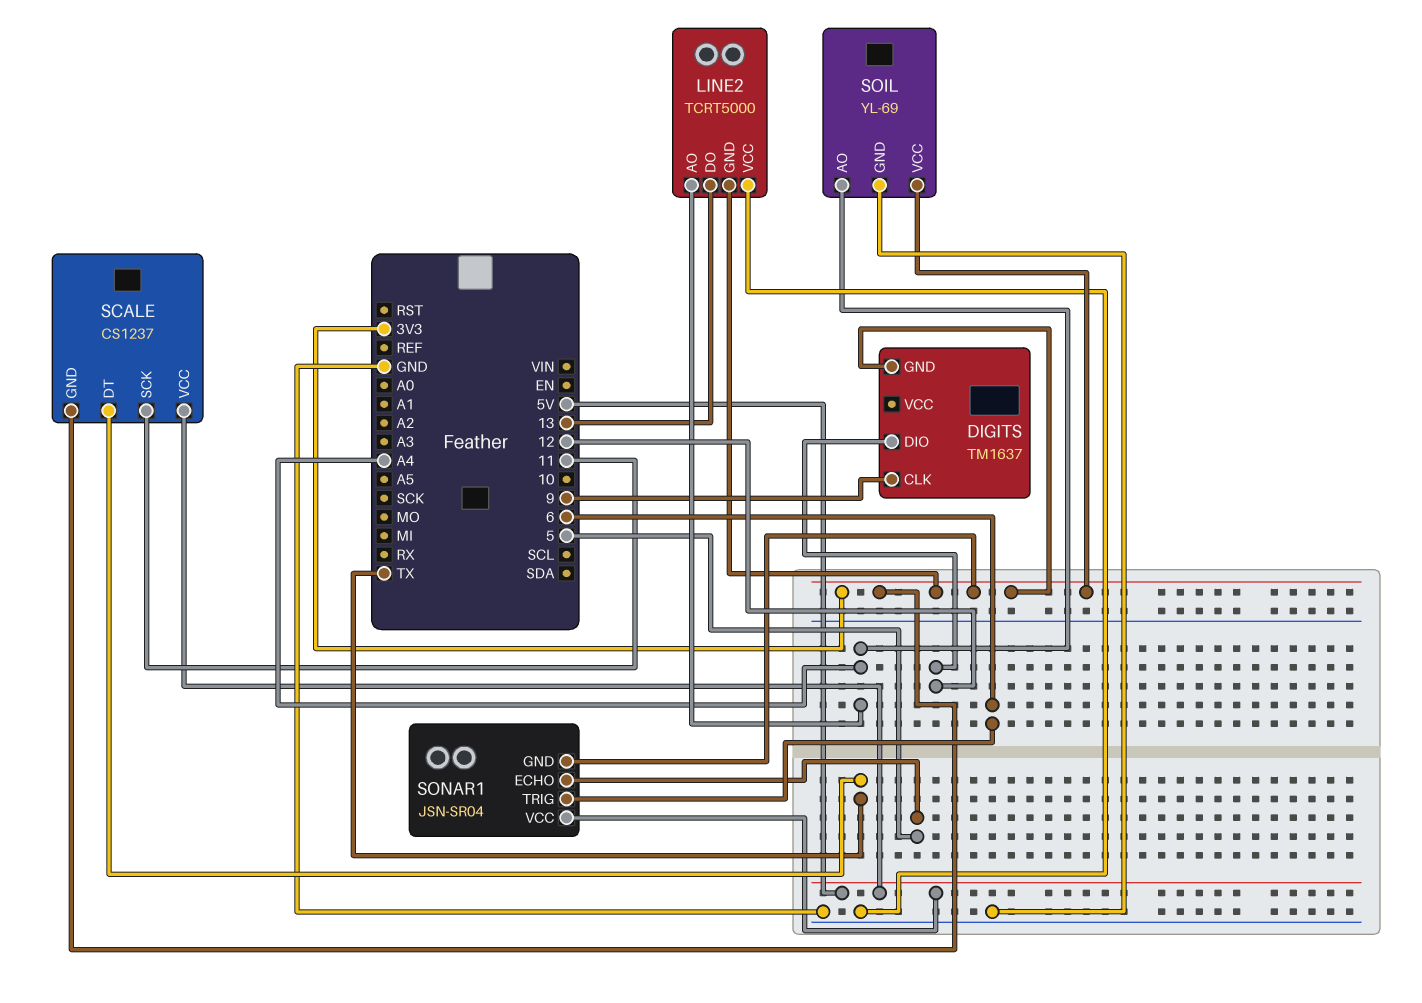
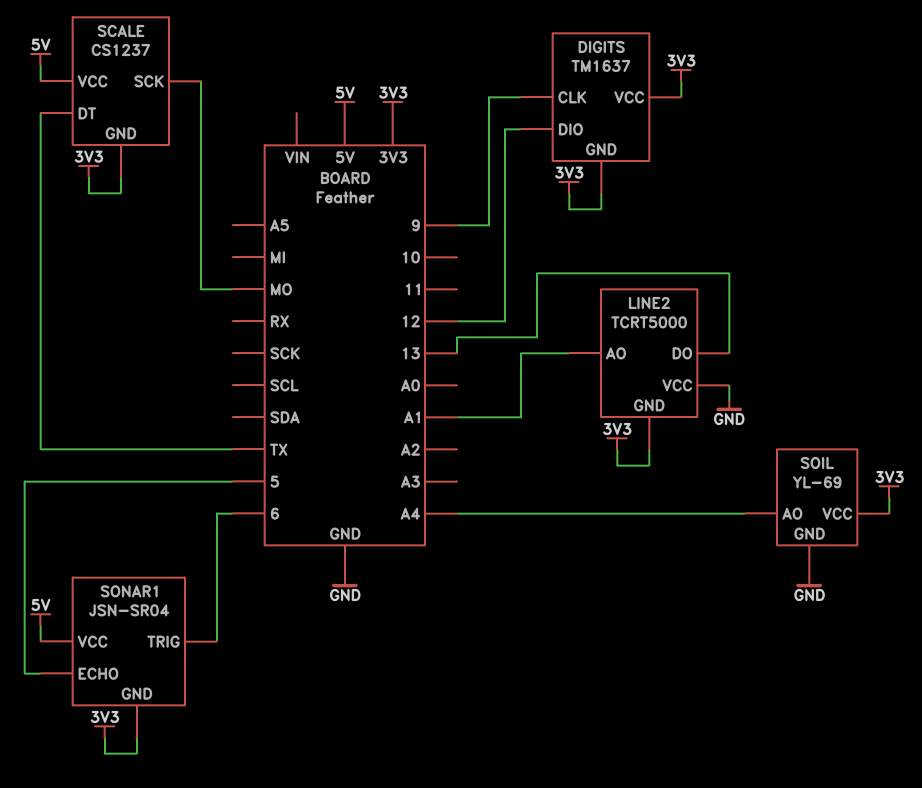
DIGITS pin VCC: none -> 3V3
LINE2 pin AO: A4 -> A1
SCALE pin SCK: 11 -> MO

